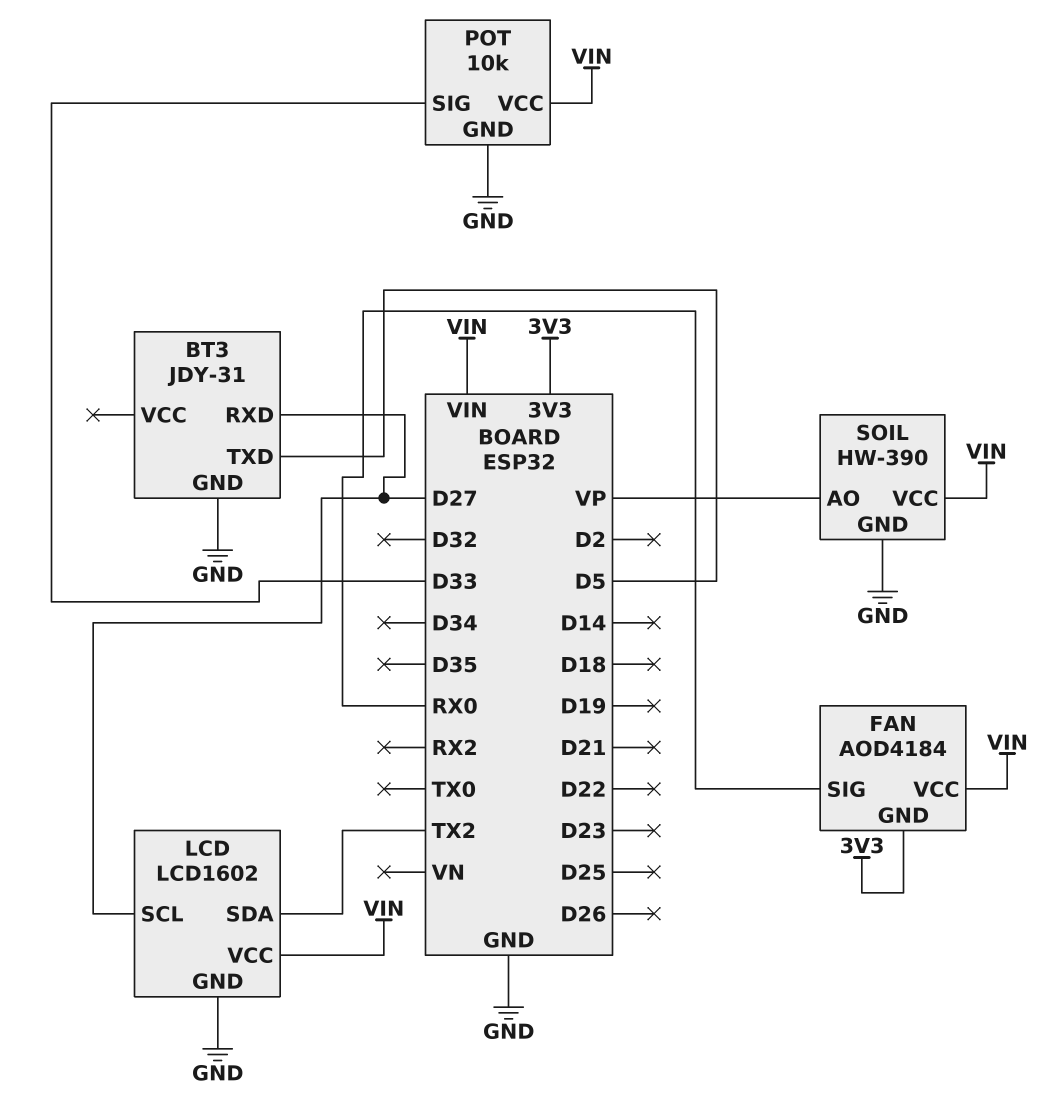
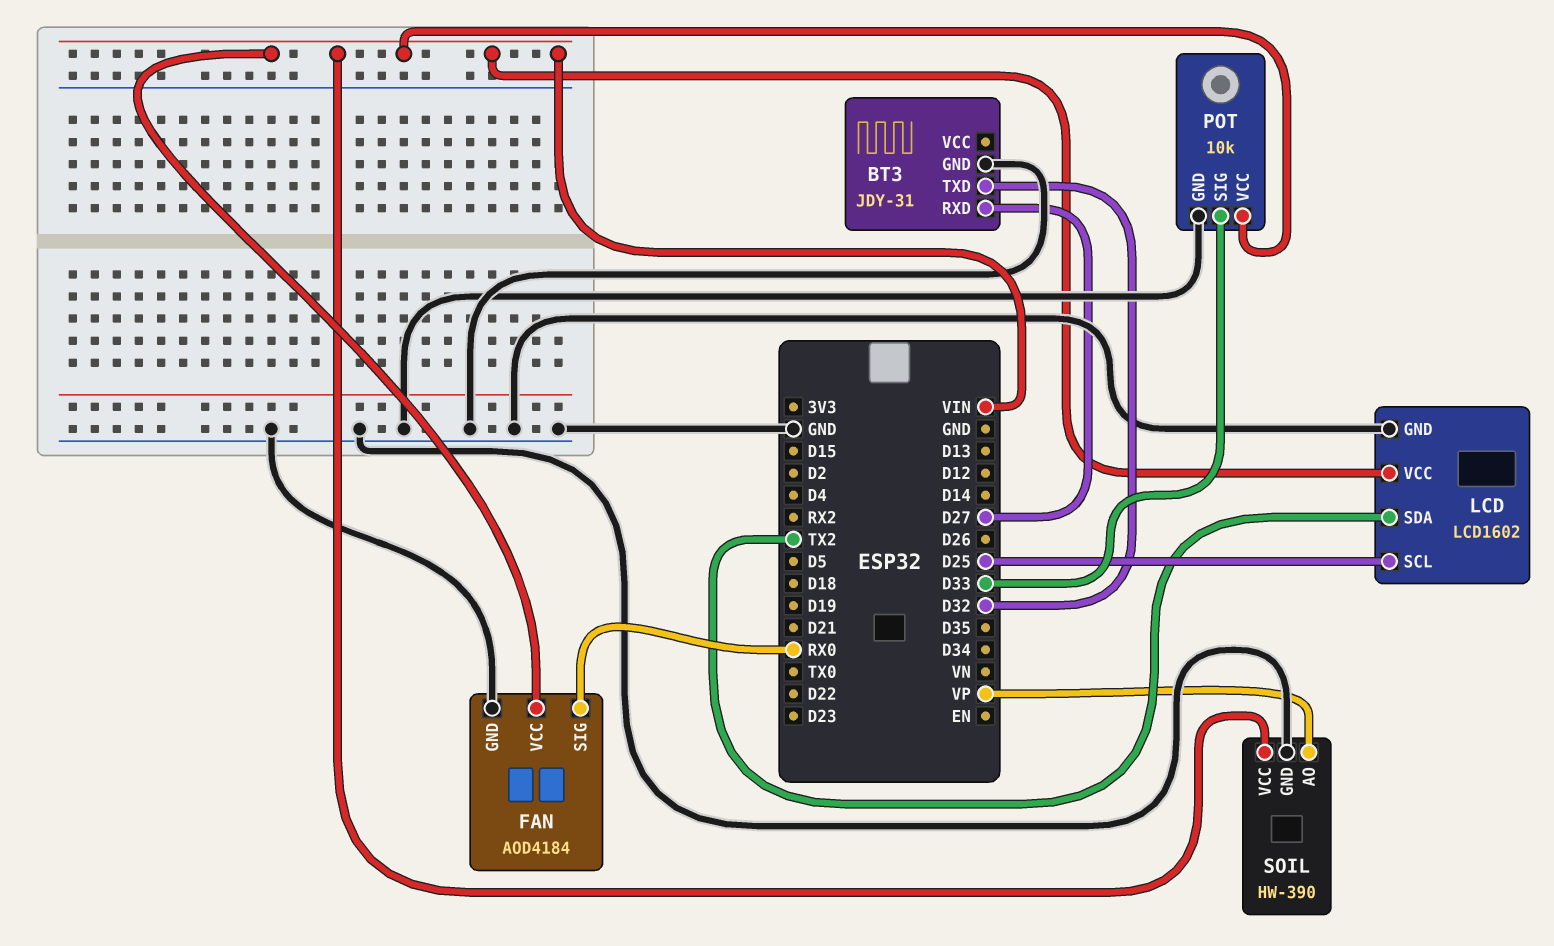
BT3 pin TXD: D5 -> D32
FAN pin GND: 3V3 -> GND
LCD pin SCL: D27 -> D25

